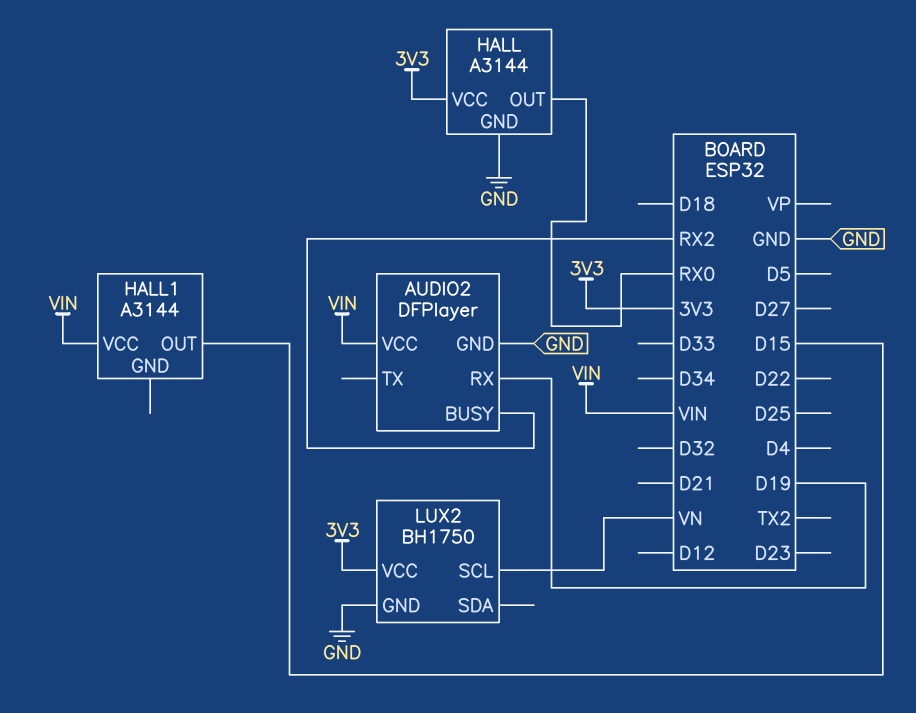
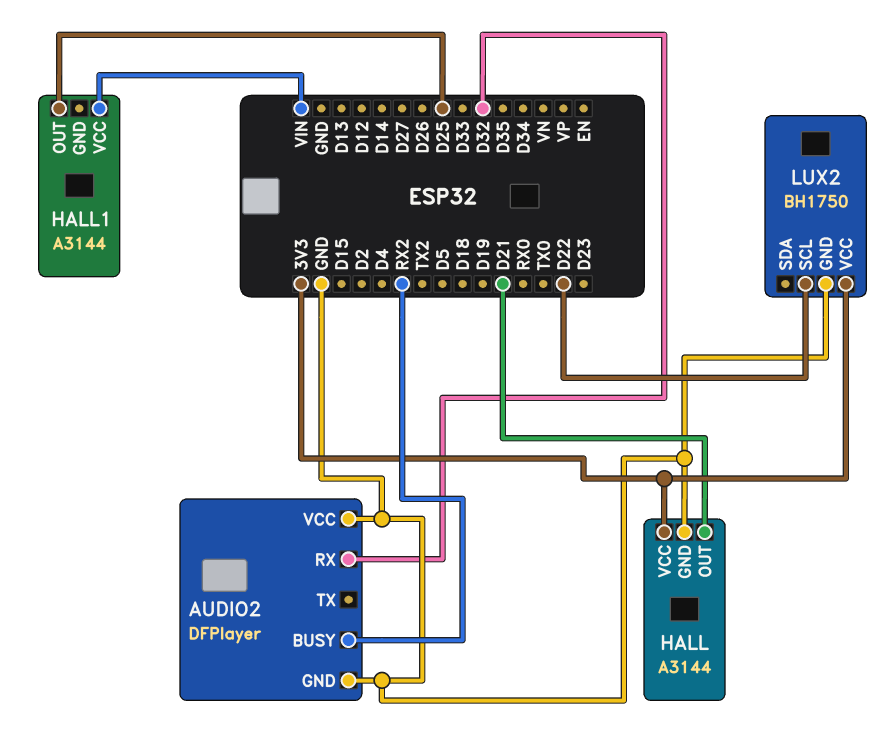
AUDIO2 pin RX: D19 -> D32
AUDIO2 pin VCC: VIN -> GND
HALL pin OUT: RX0 -> D21
HALL1 pin OUT: D15 -> D25
LUX2 pin SCL: VN -> D22

